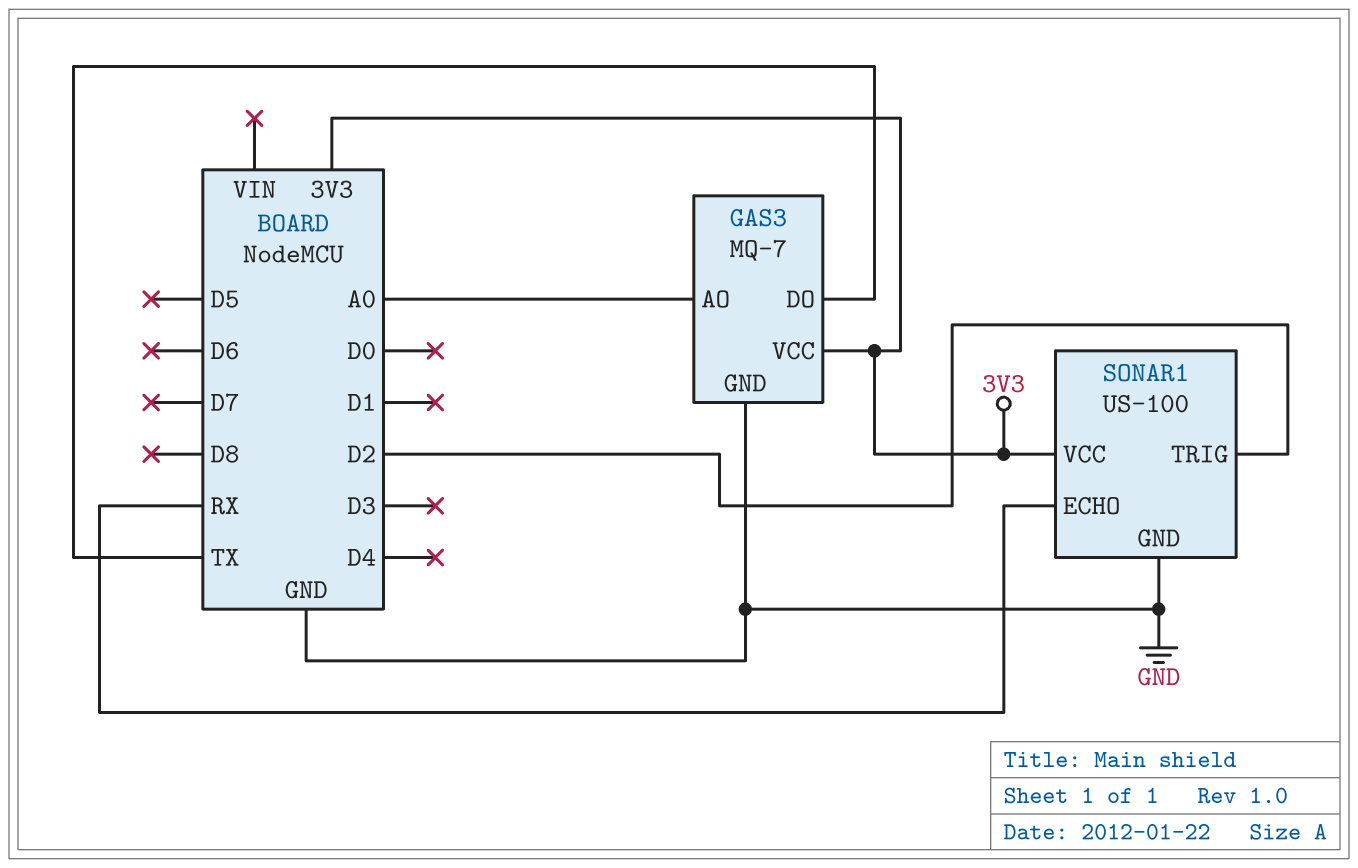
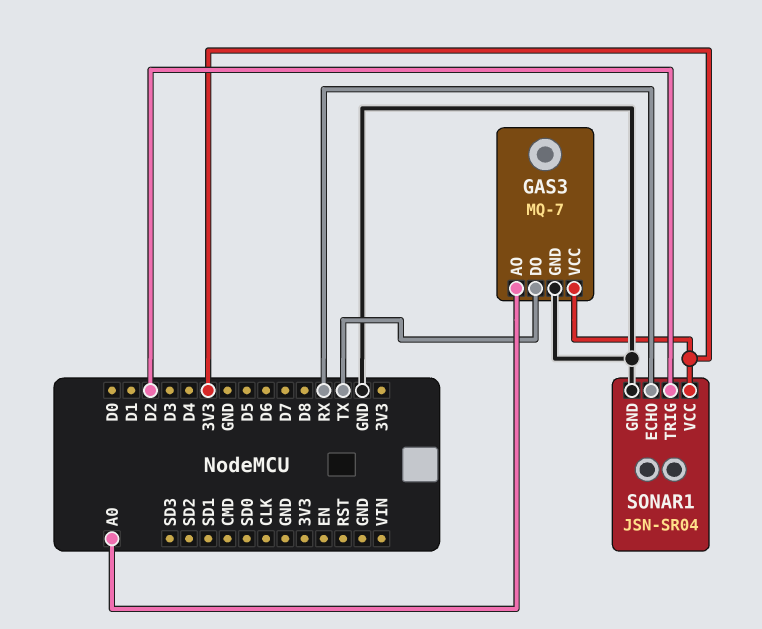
SONAR1: US-100 -> JSN-SR04

